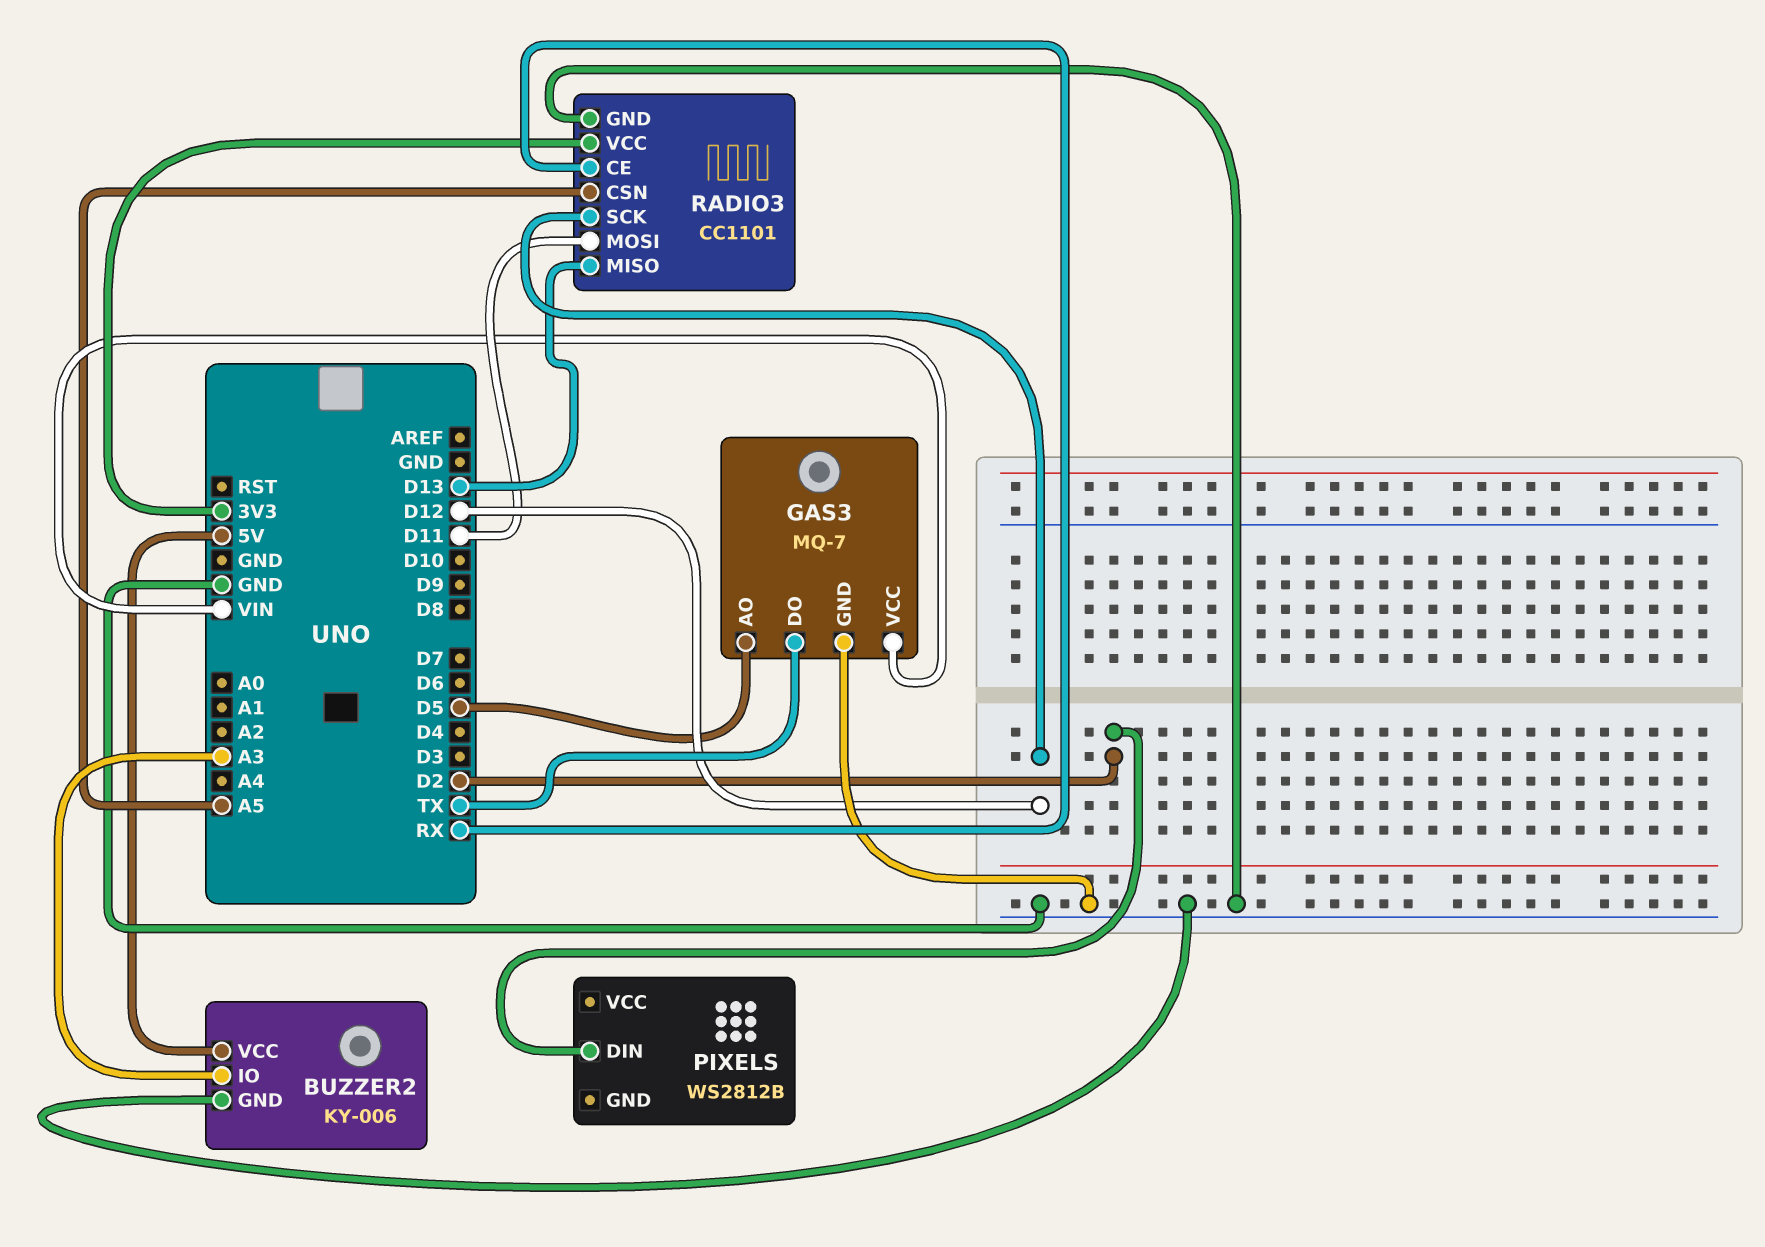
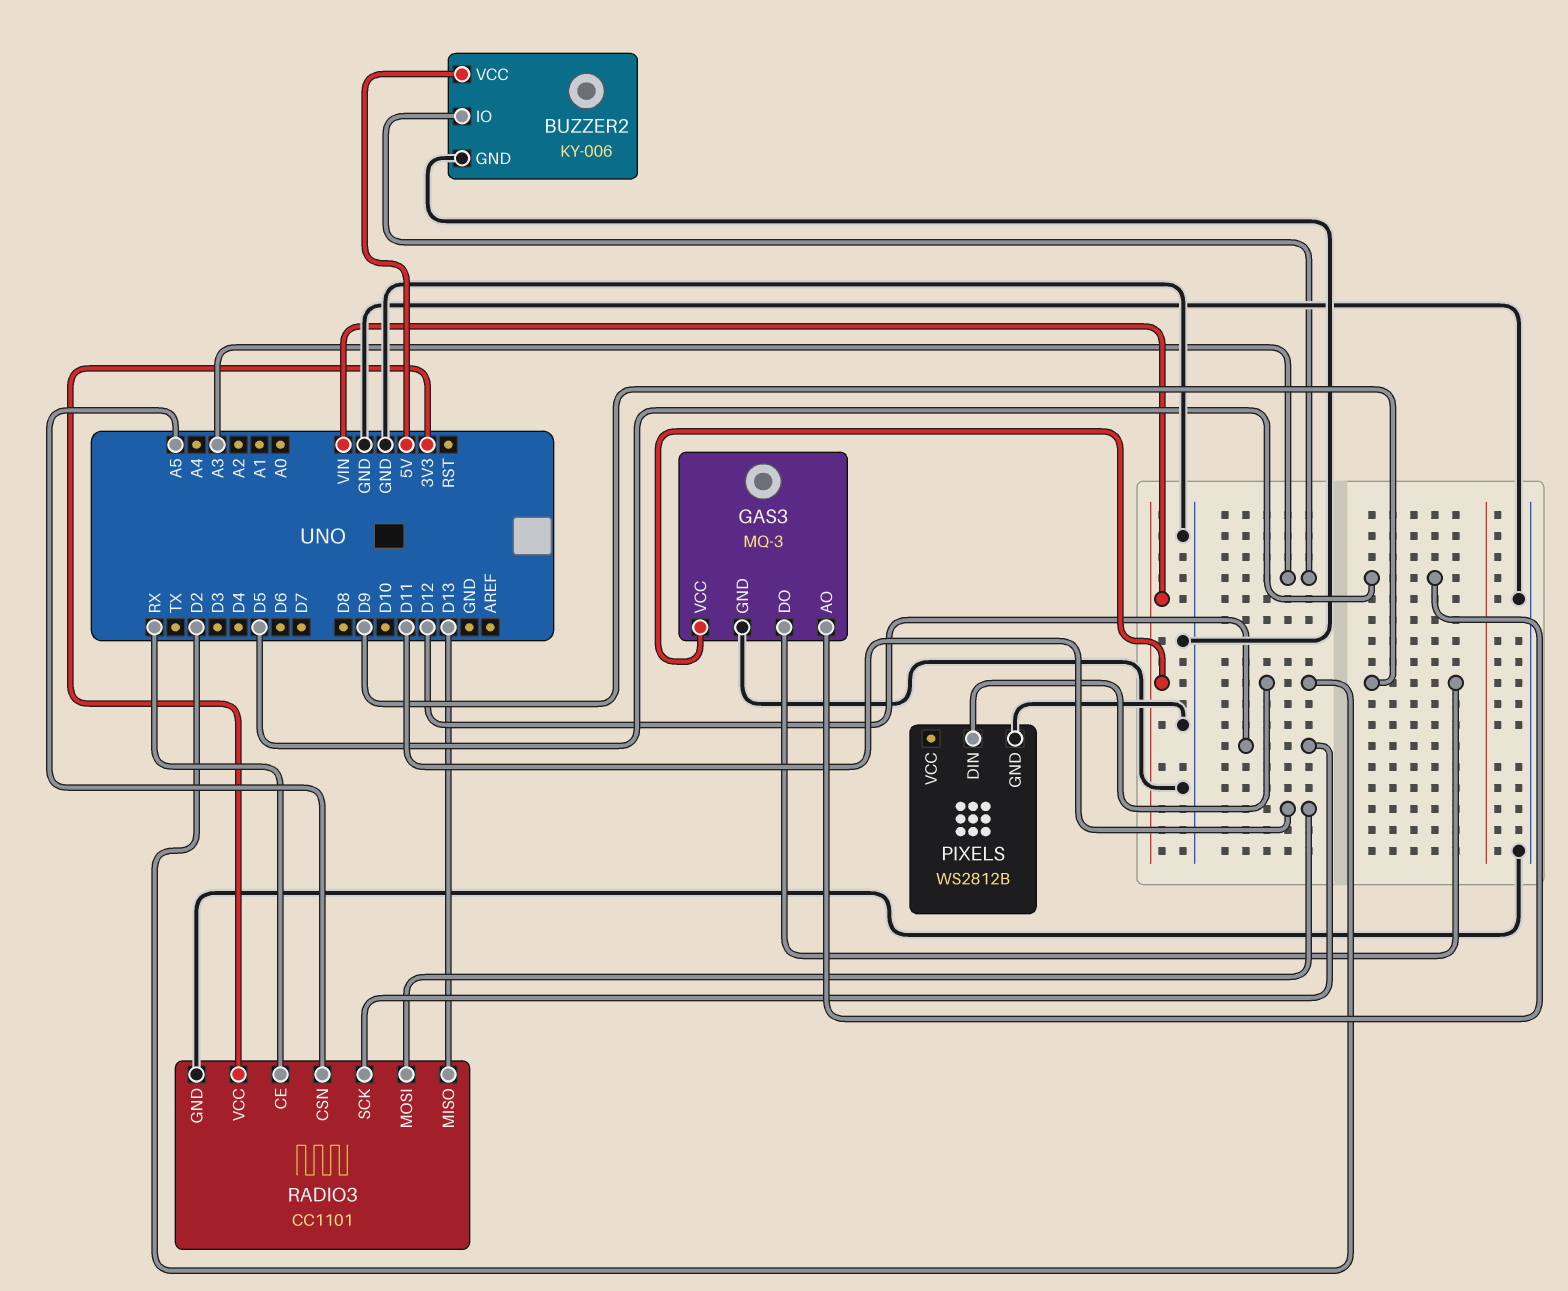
GAS3: MQ-7 -> MQ-3
GAS3 pin DO: TX -> D9
PIXELS pin GND: none -> GND

